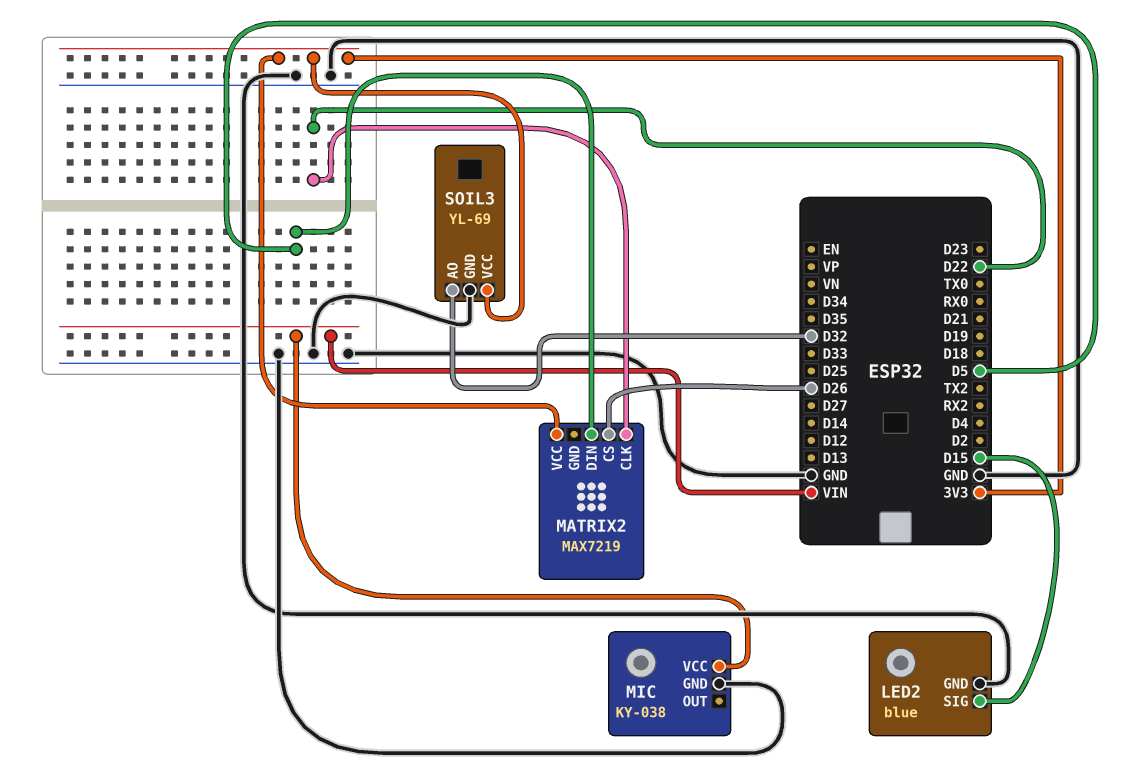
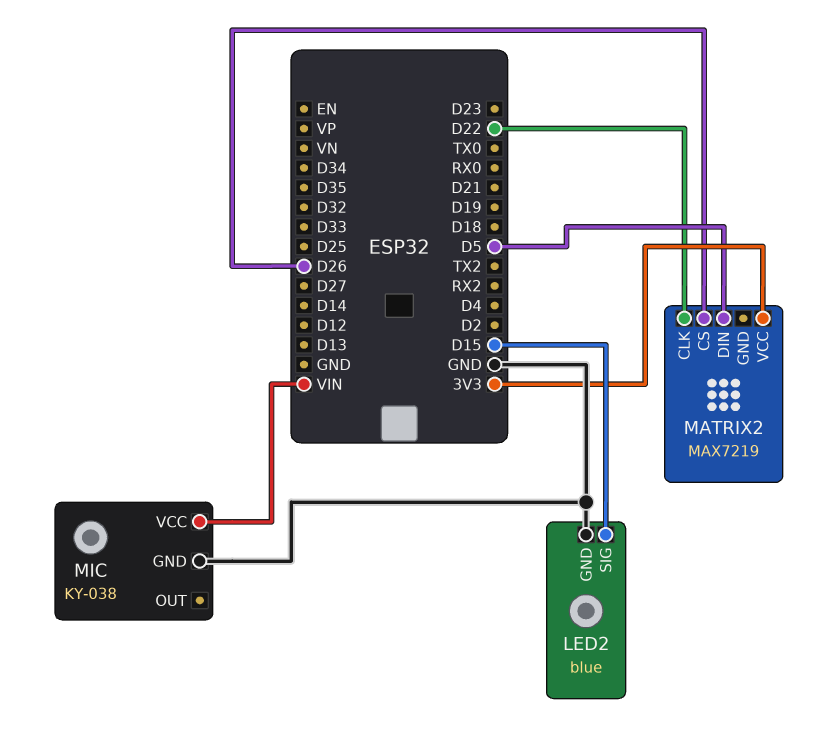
SOIL3: YL-69 -> none
SOIL3 pin AO: D32 -> none
SOIL3 pin GND: GND -> none
SOIL3 pin VCC: 3V3 -> none

